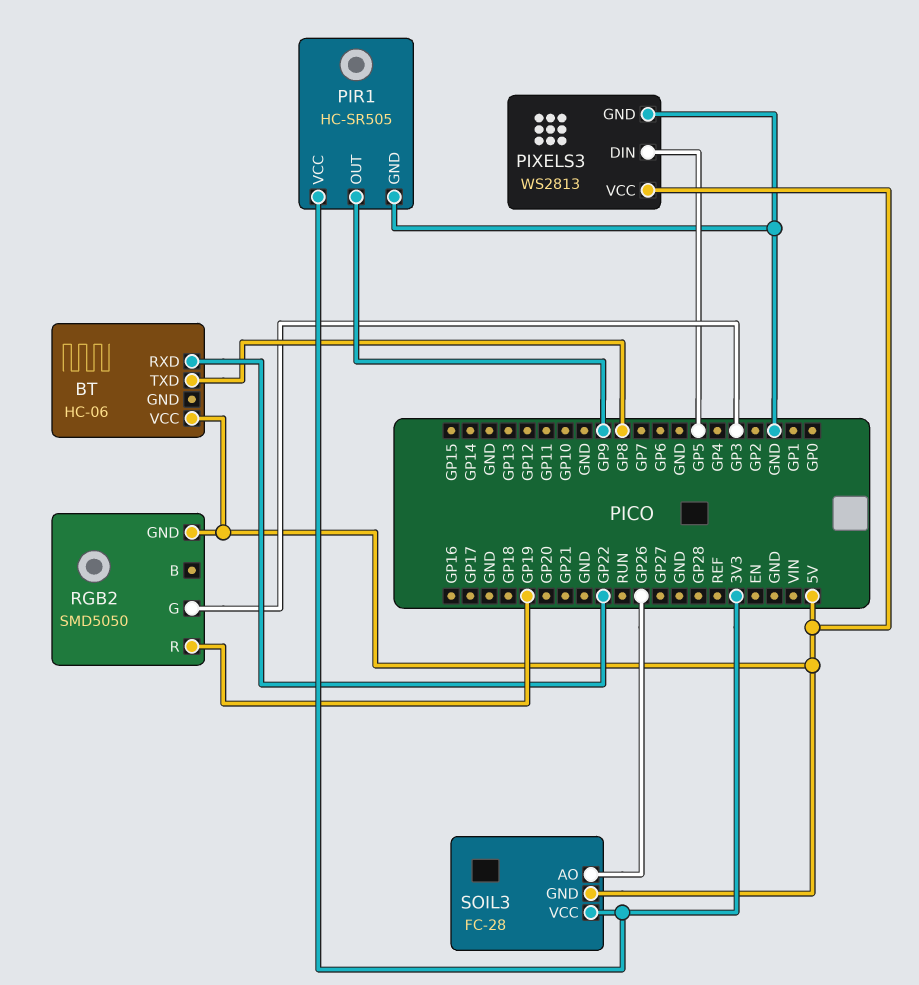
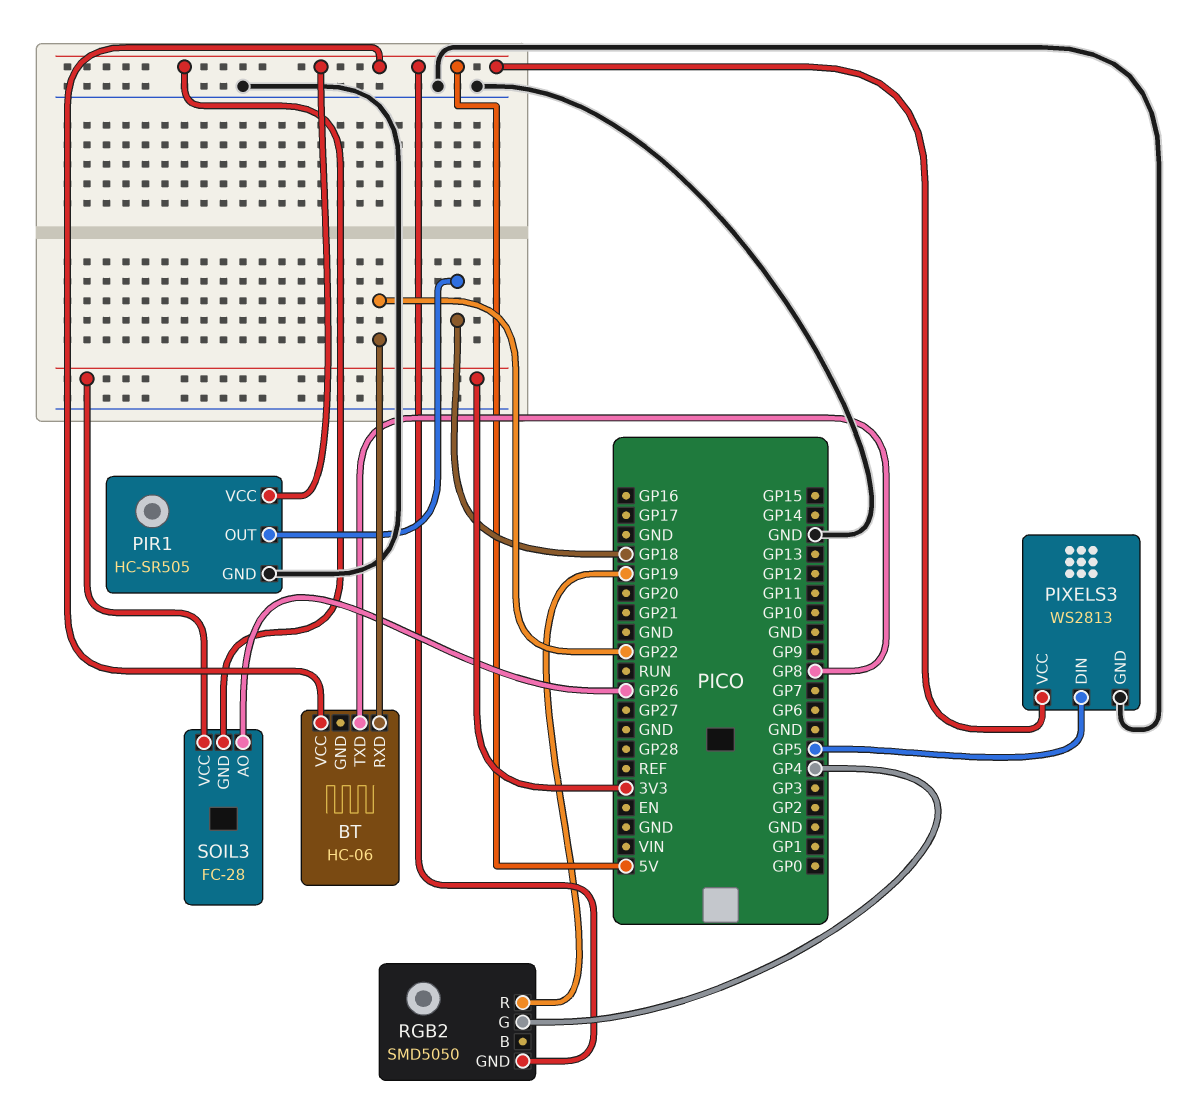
PIR1 pin OUT: GP9 -> GP18
PIR1 pin VCC: 3V3 -> 5V
RGB2 pin G: GP3 -> GP4

